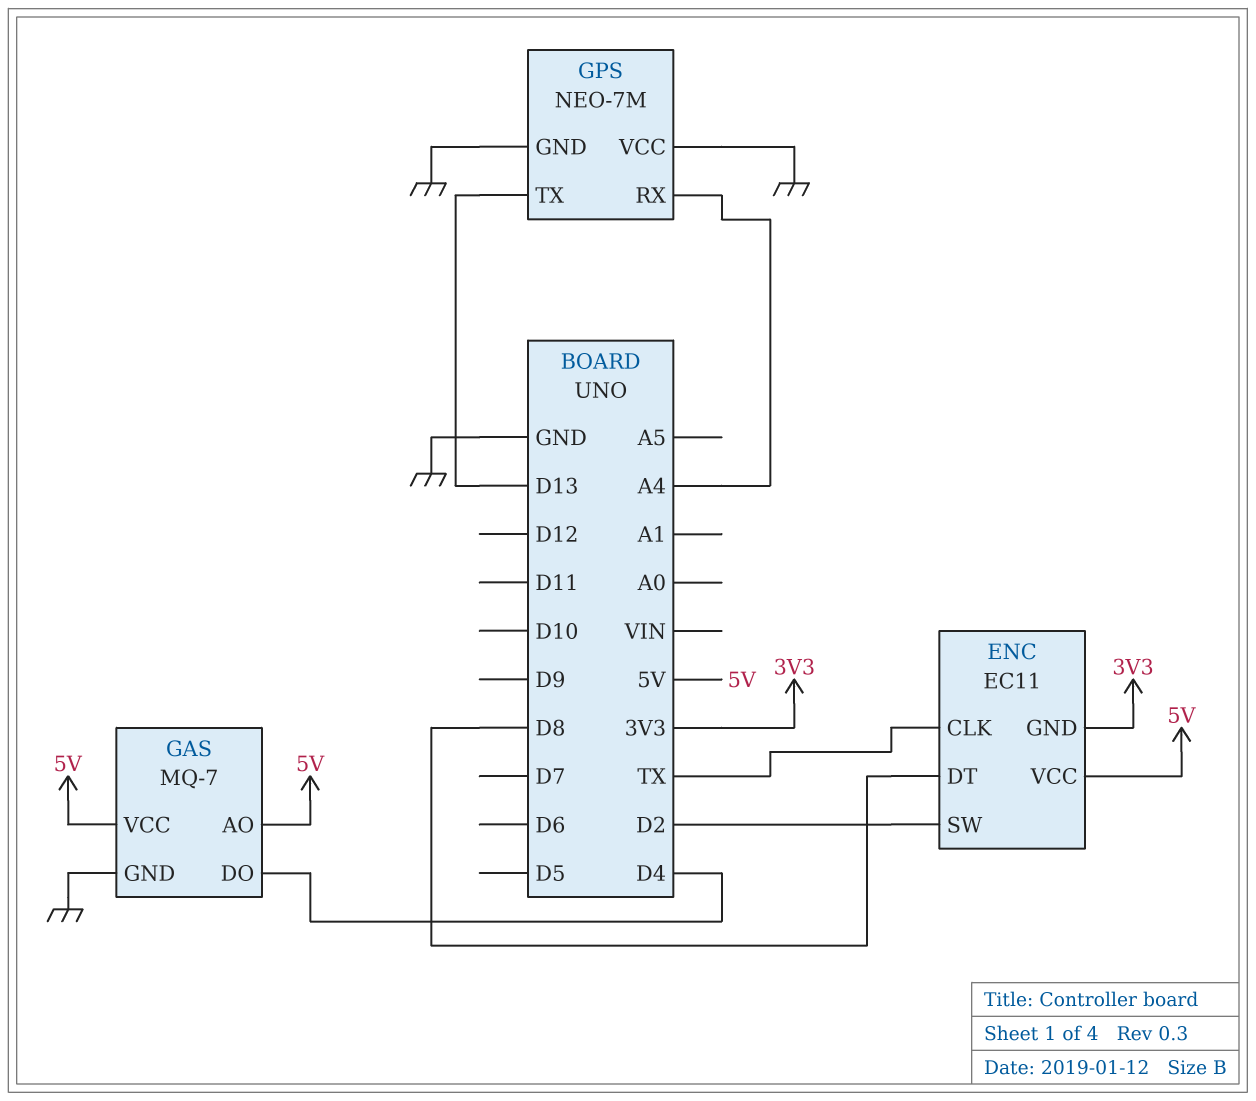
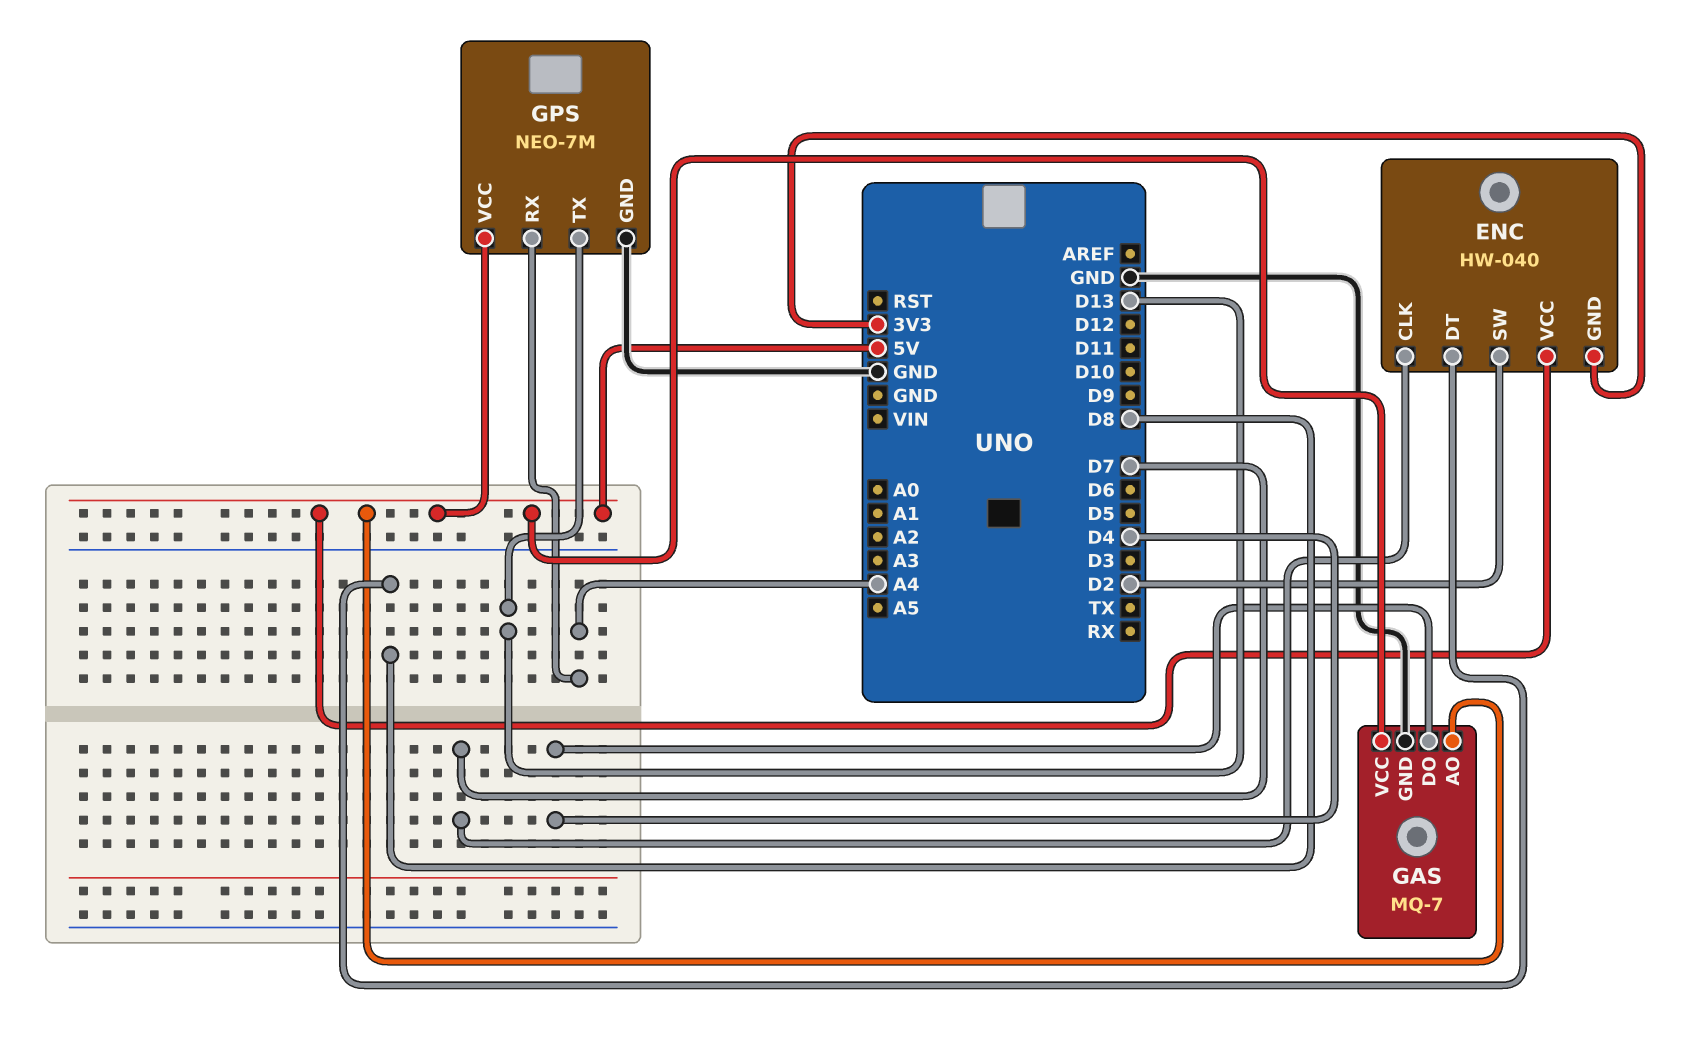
ENC: EC11 -> HW-040
ENC pin CLK: TX -> D7
GPS pin VCC: GND -> 5V

